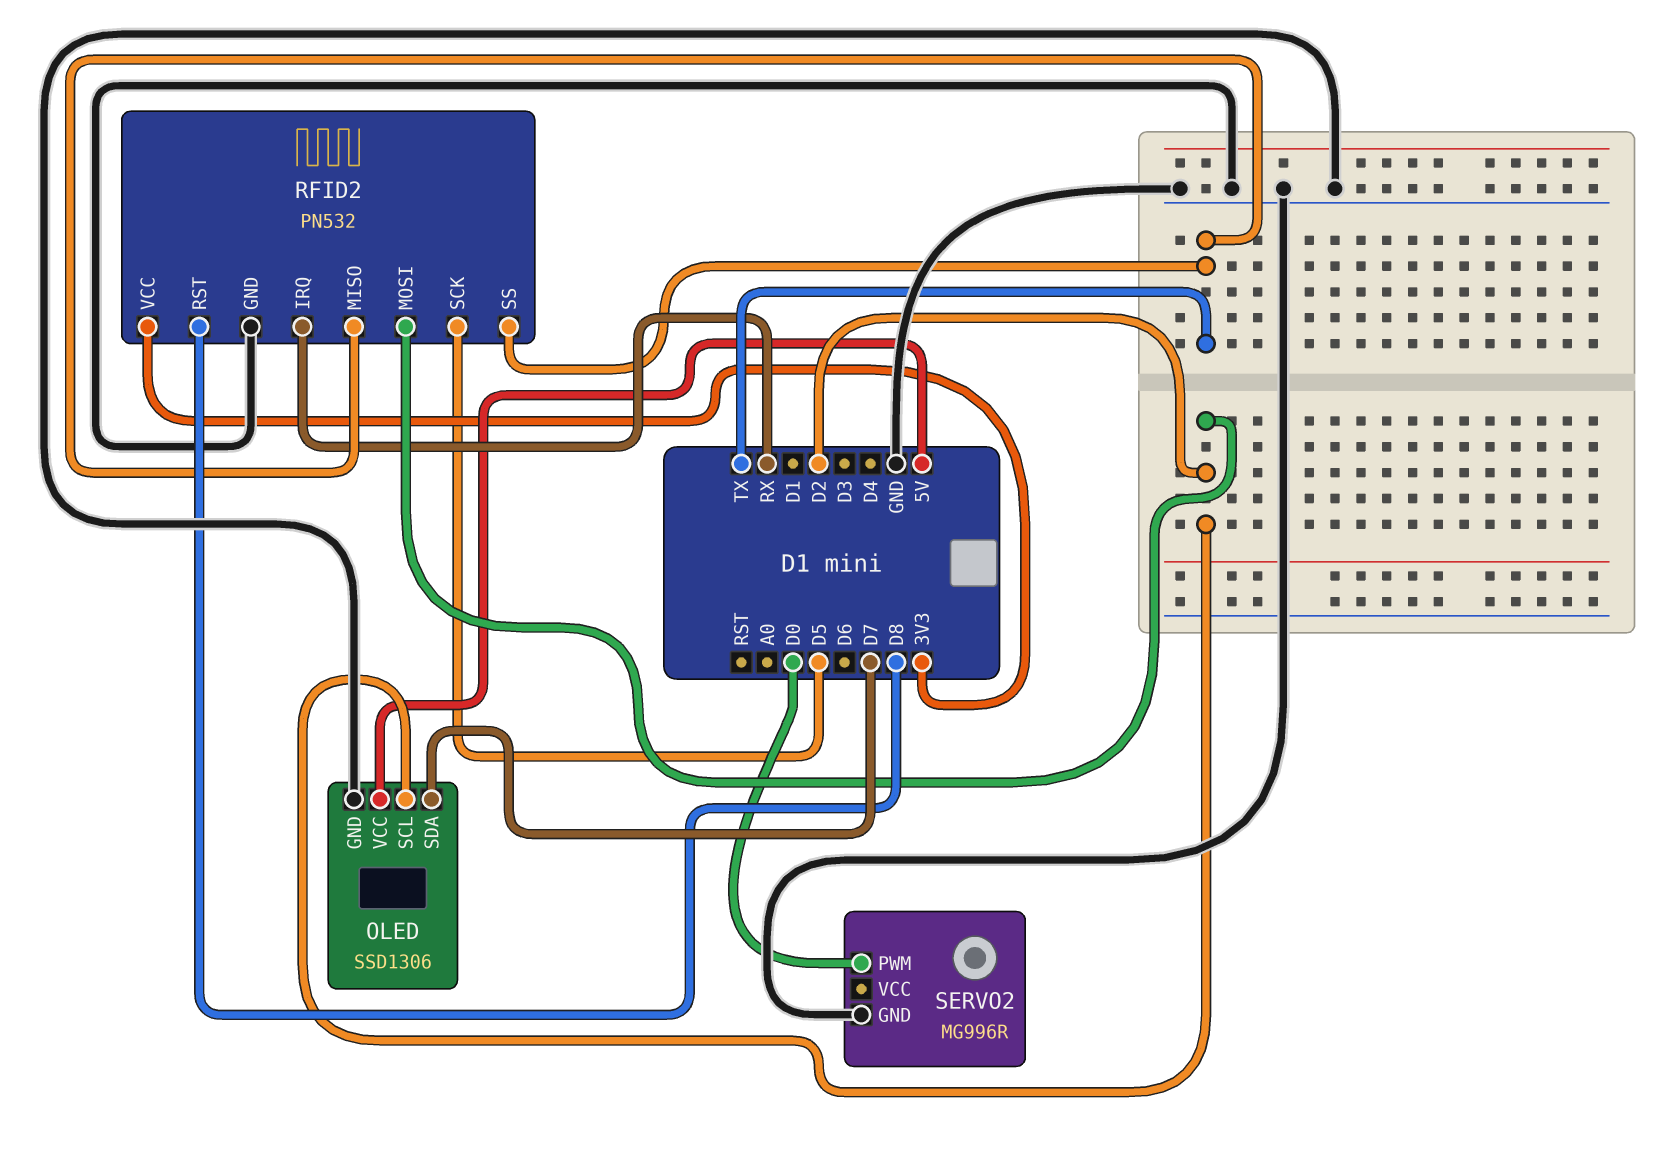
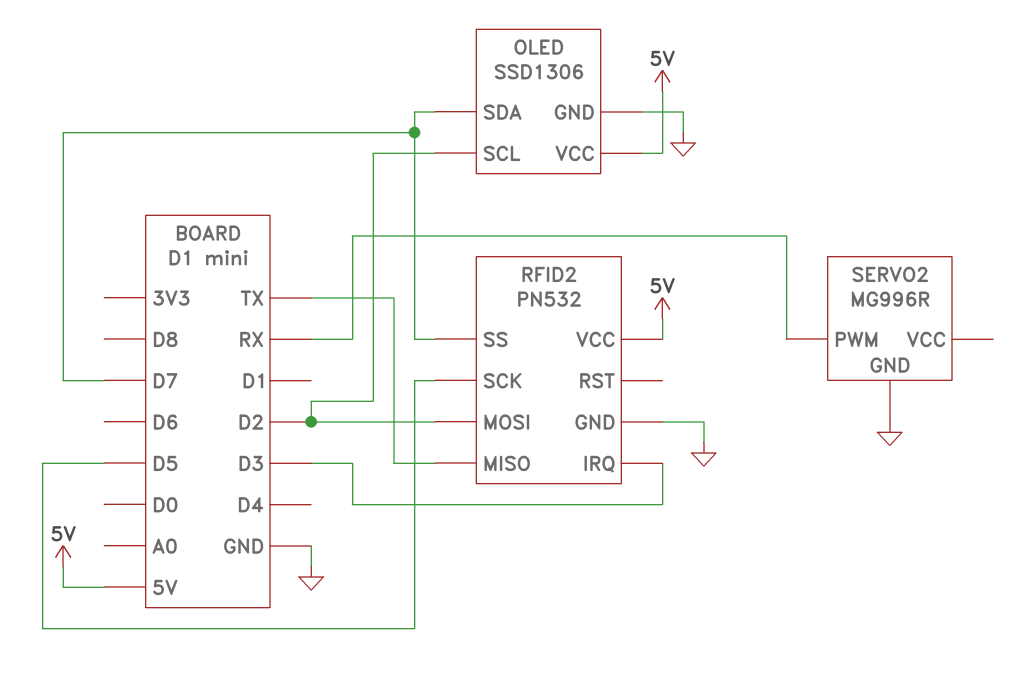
RFID2 pin IRQ: RX -> D3
RFID2 pin RST: D8 -> none
RFID2 pin SS: TX -> D7
RFID2 pin VCC: 3V3 -> 5V
SERVO2 pin PWM: D0 -> RX

